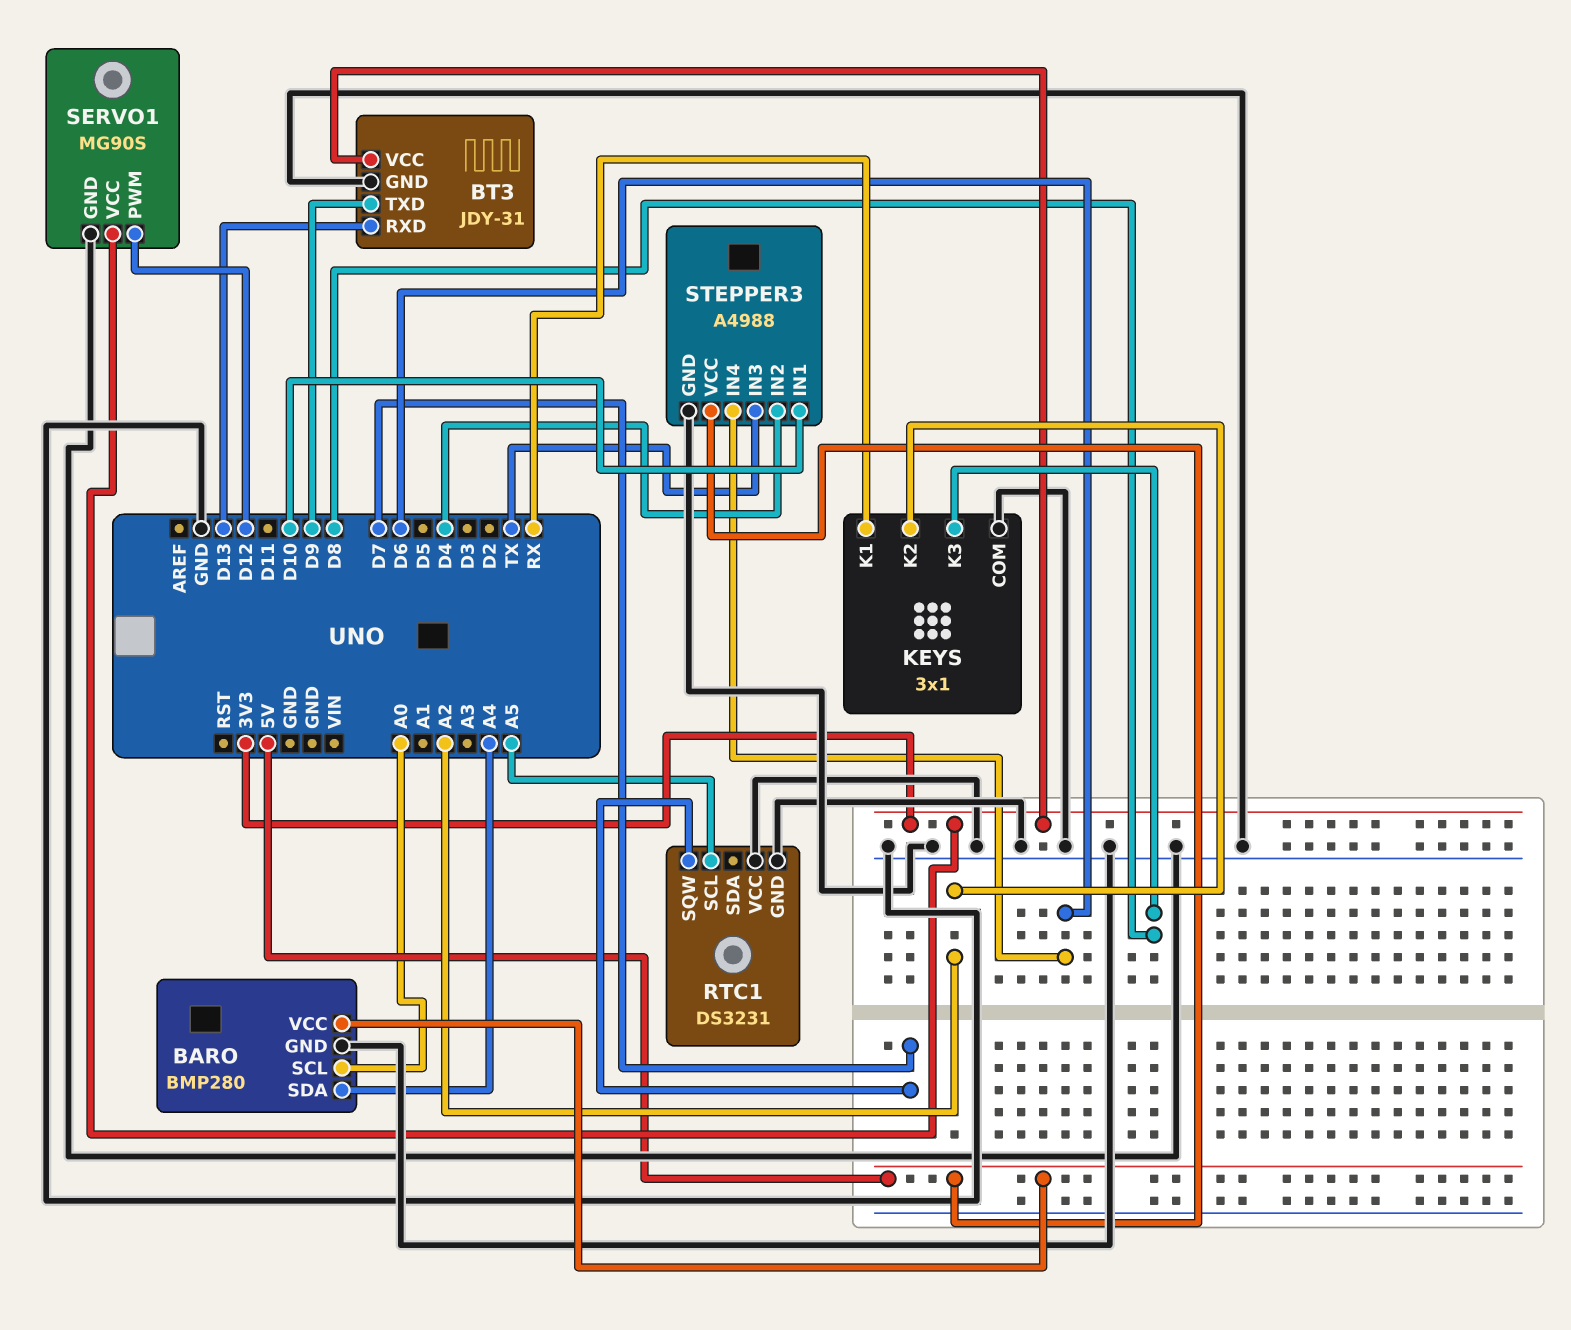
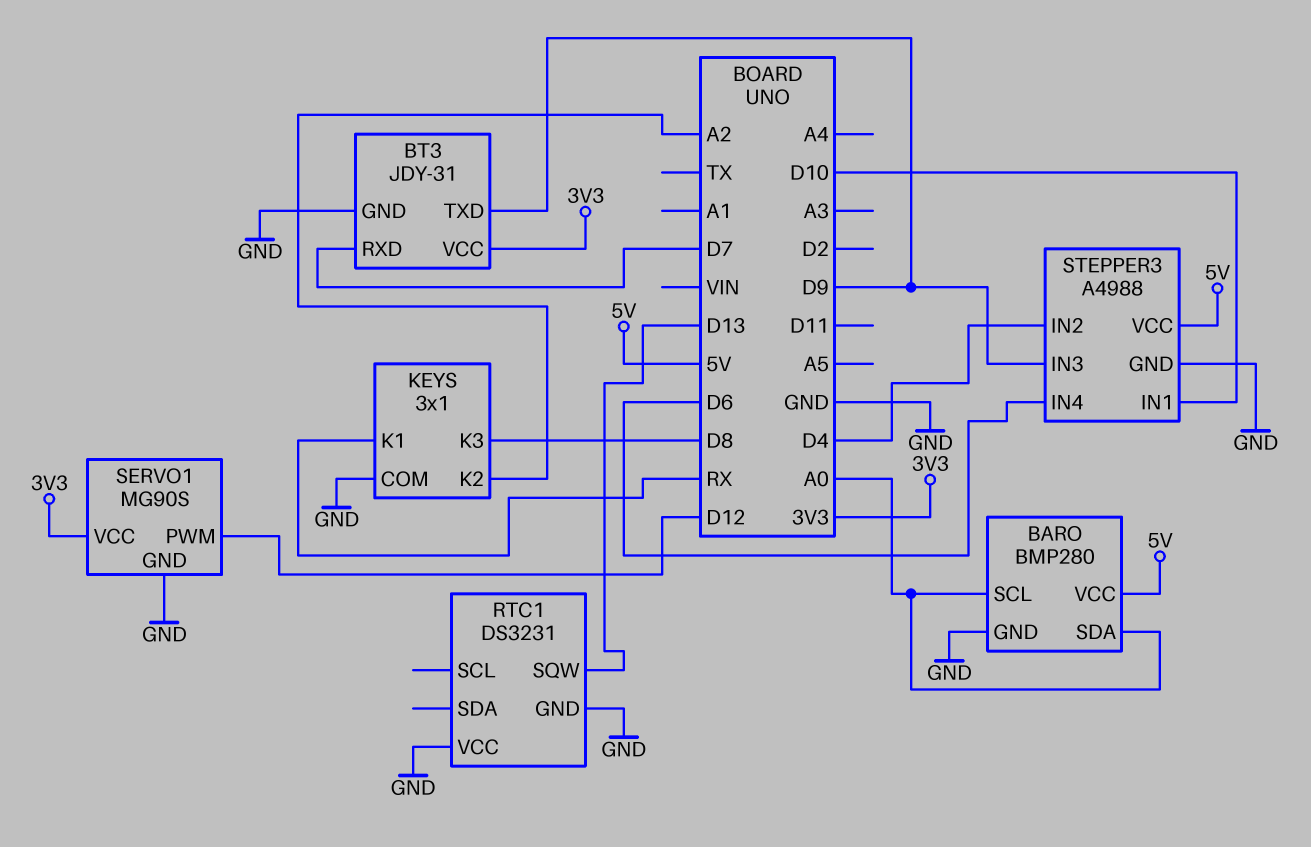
BARO pin SDA: A4 -> A0
BT3 pin RXD: D13 -> D7
RTC1 pin SCL: A5 -> none
RTC1 pin SQW: D7 -> D13
STEPPER3 pin IN3: TX -> D9

